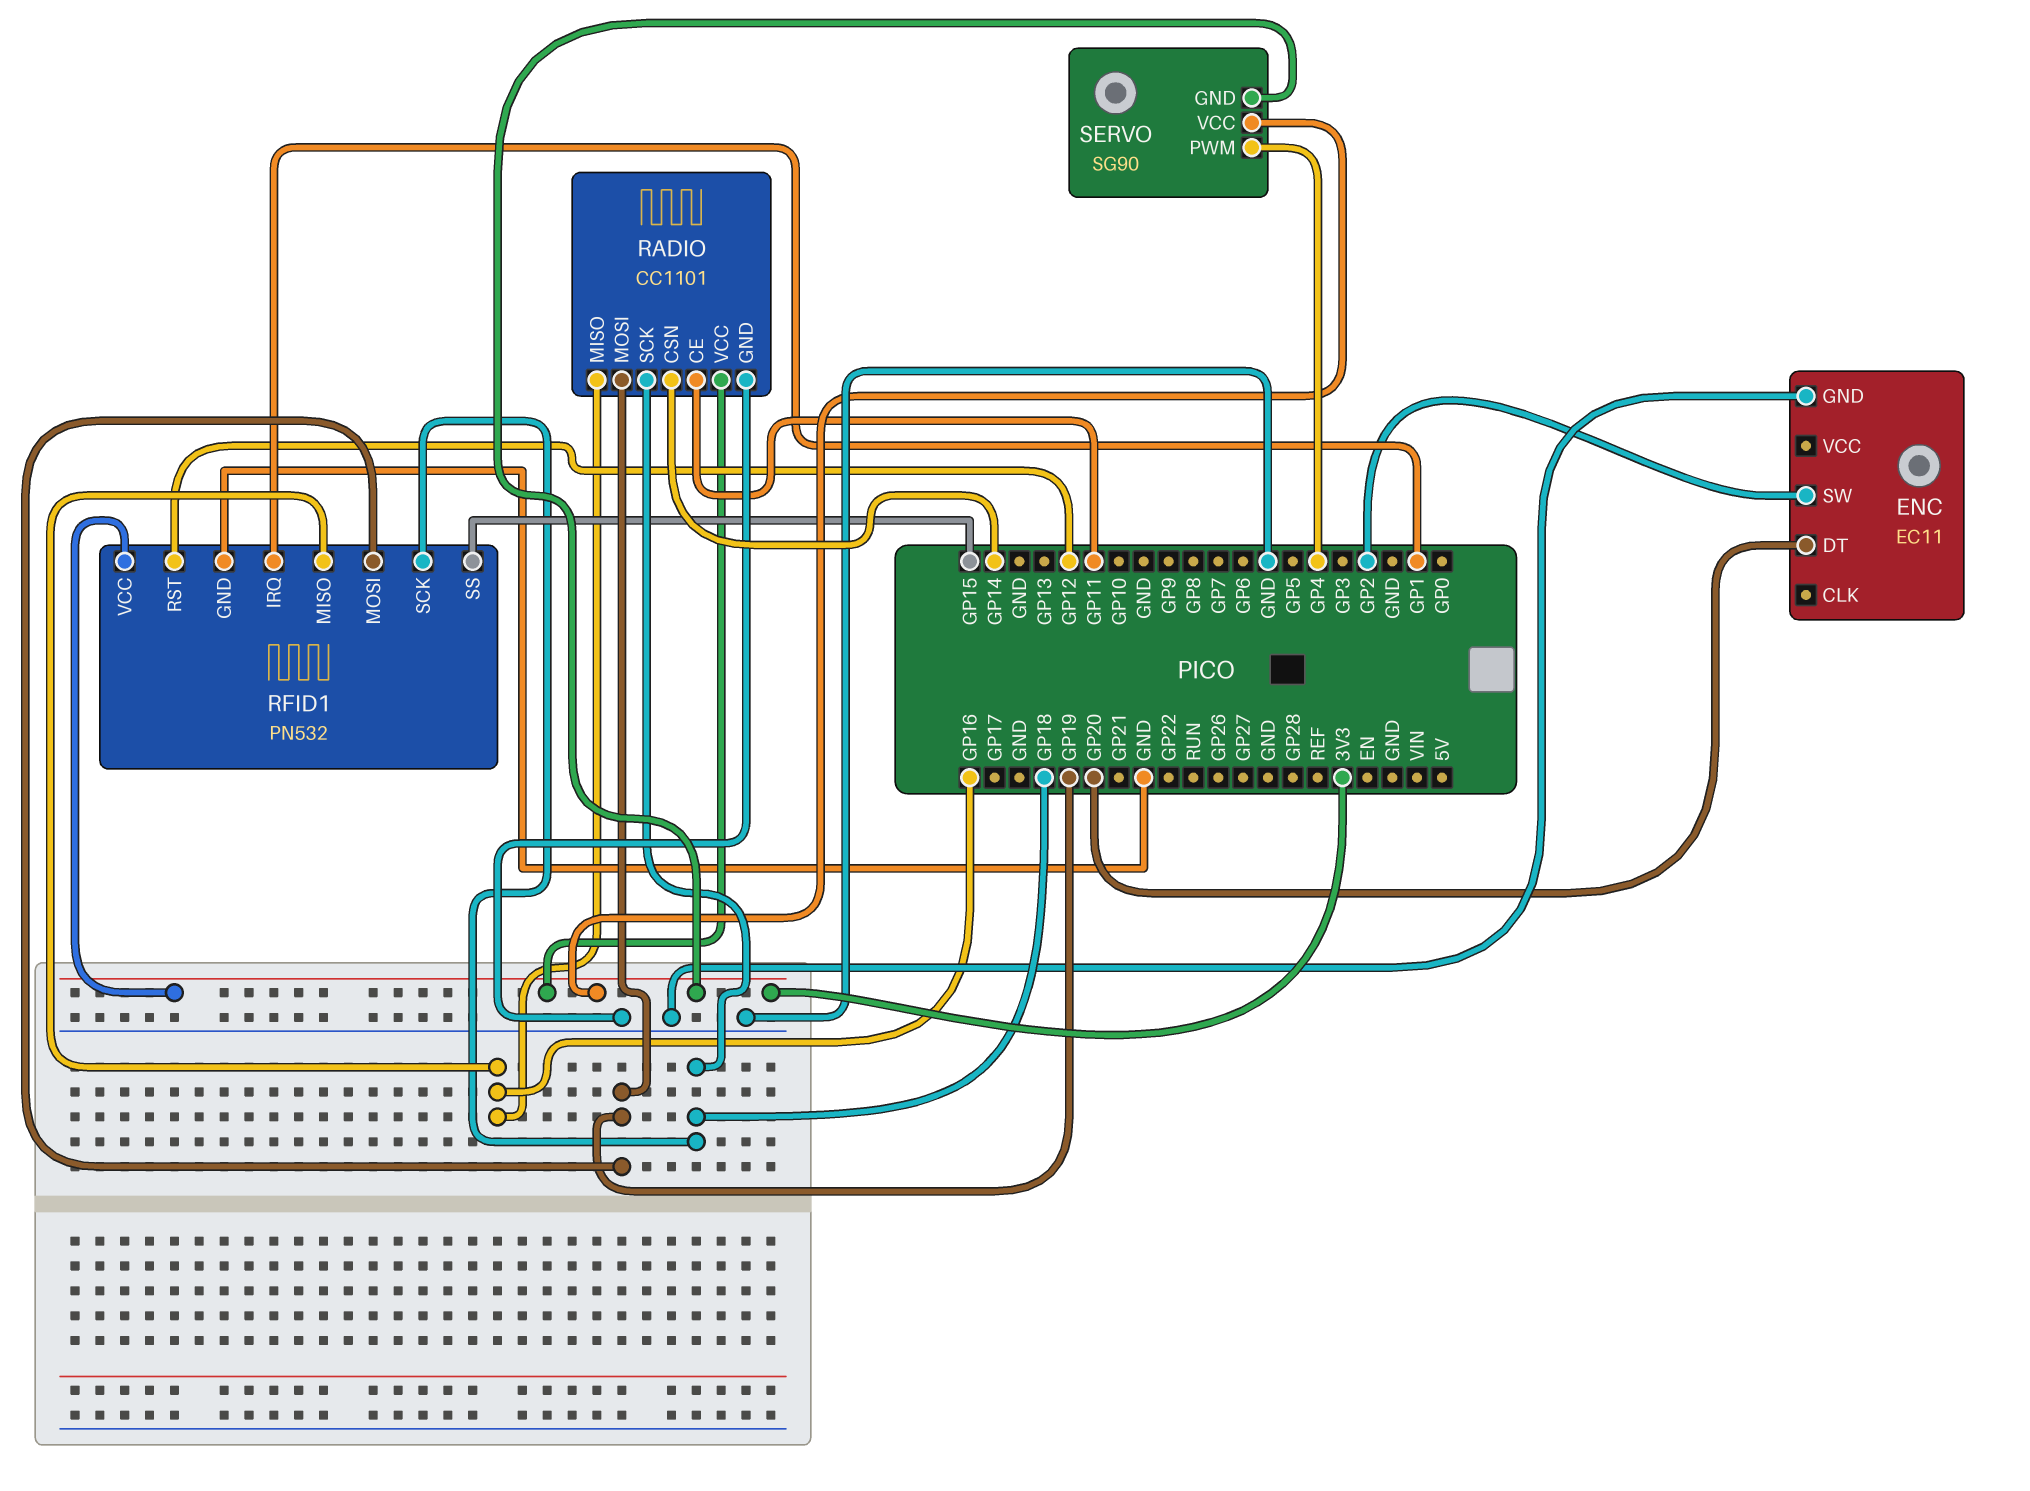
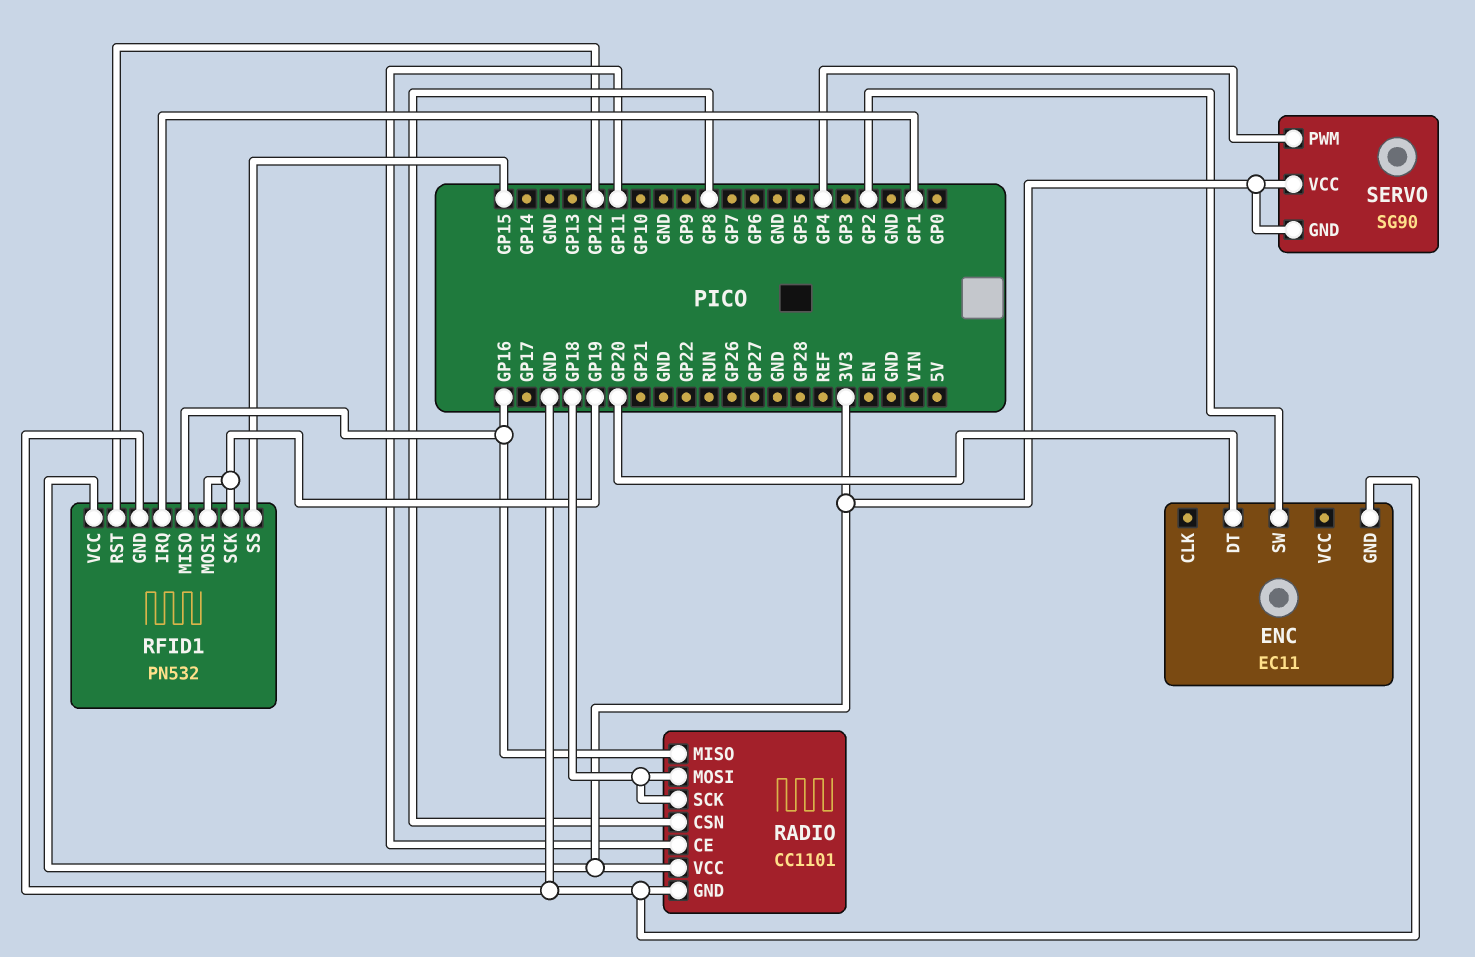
RADIO pin CSN: GP14 -> GP8
RADIO pin MOSI: GP19 -> GP18
RFID1 pin SCK: GP18 -> GP19

